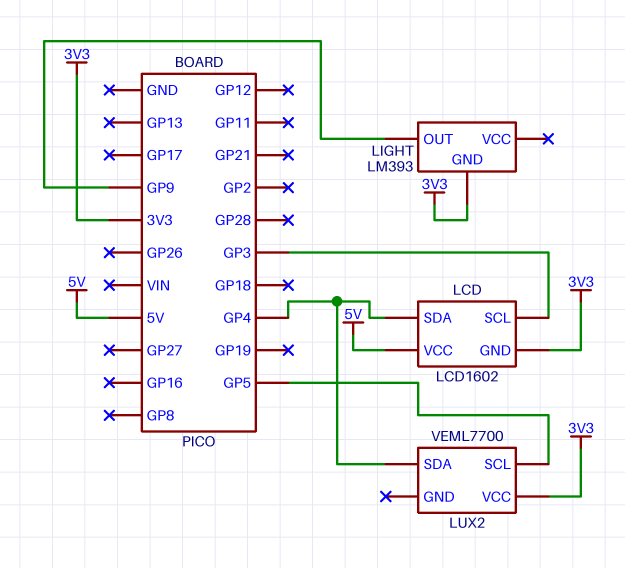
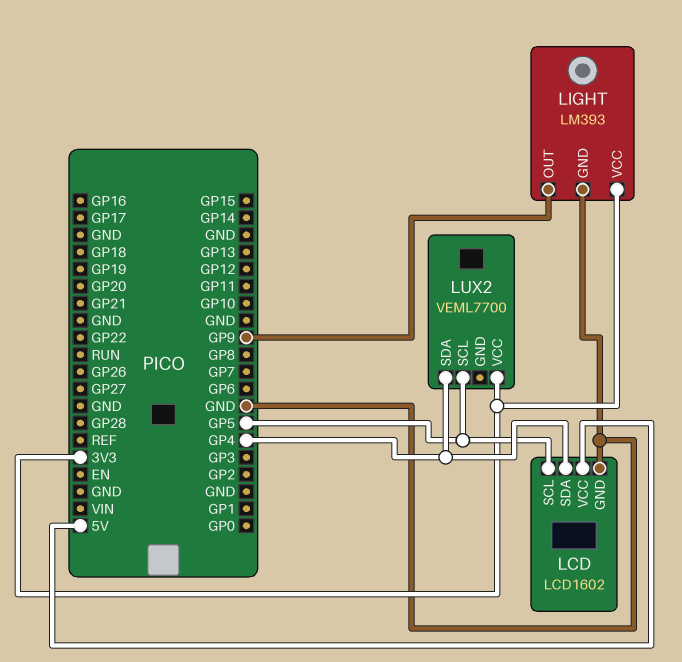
LCD pin GND: 3V3 -> GND
LCD pin SCL: GP3 -> GP5
LIGHT pin GND: 3V3 -> GND
LIGHT pin VCC: none -> 3V3

